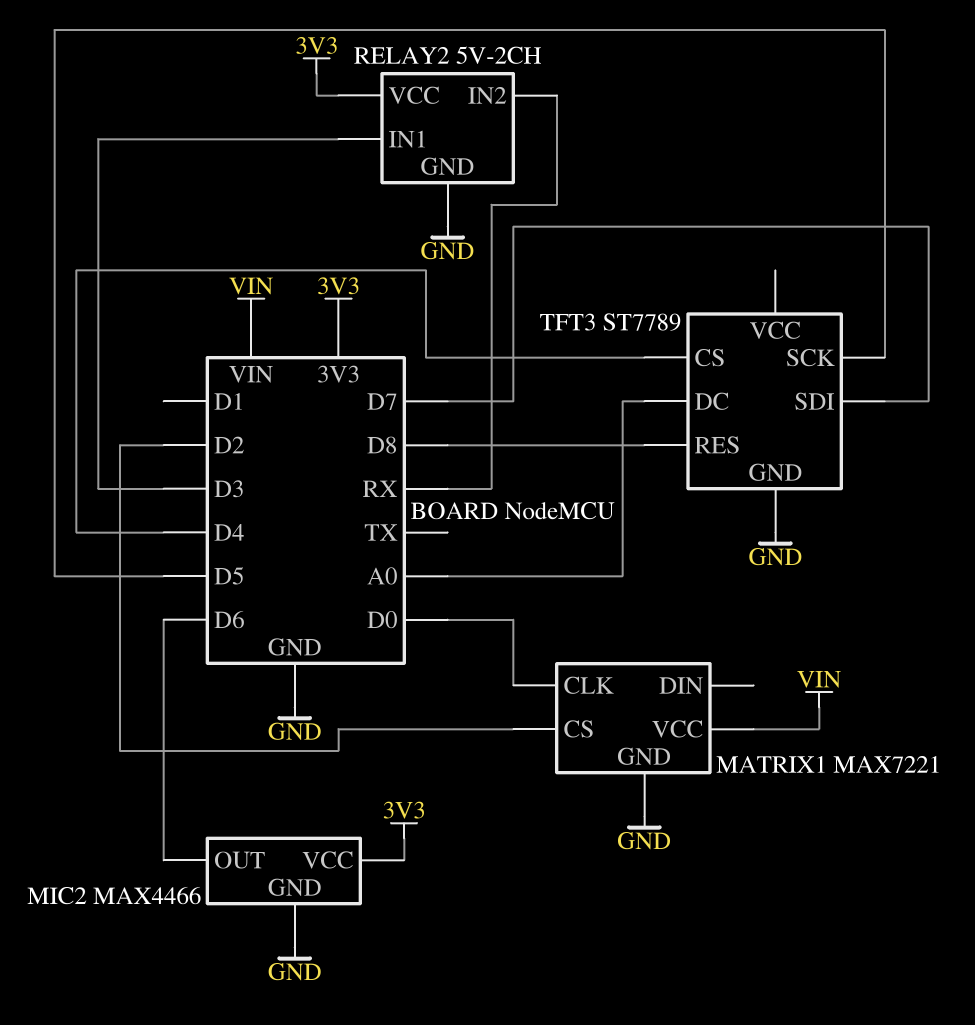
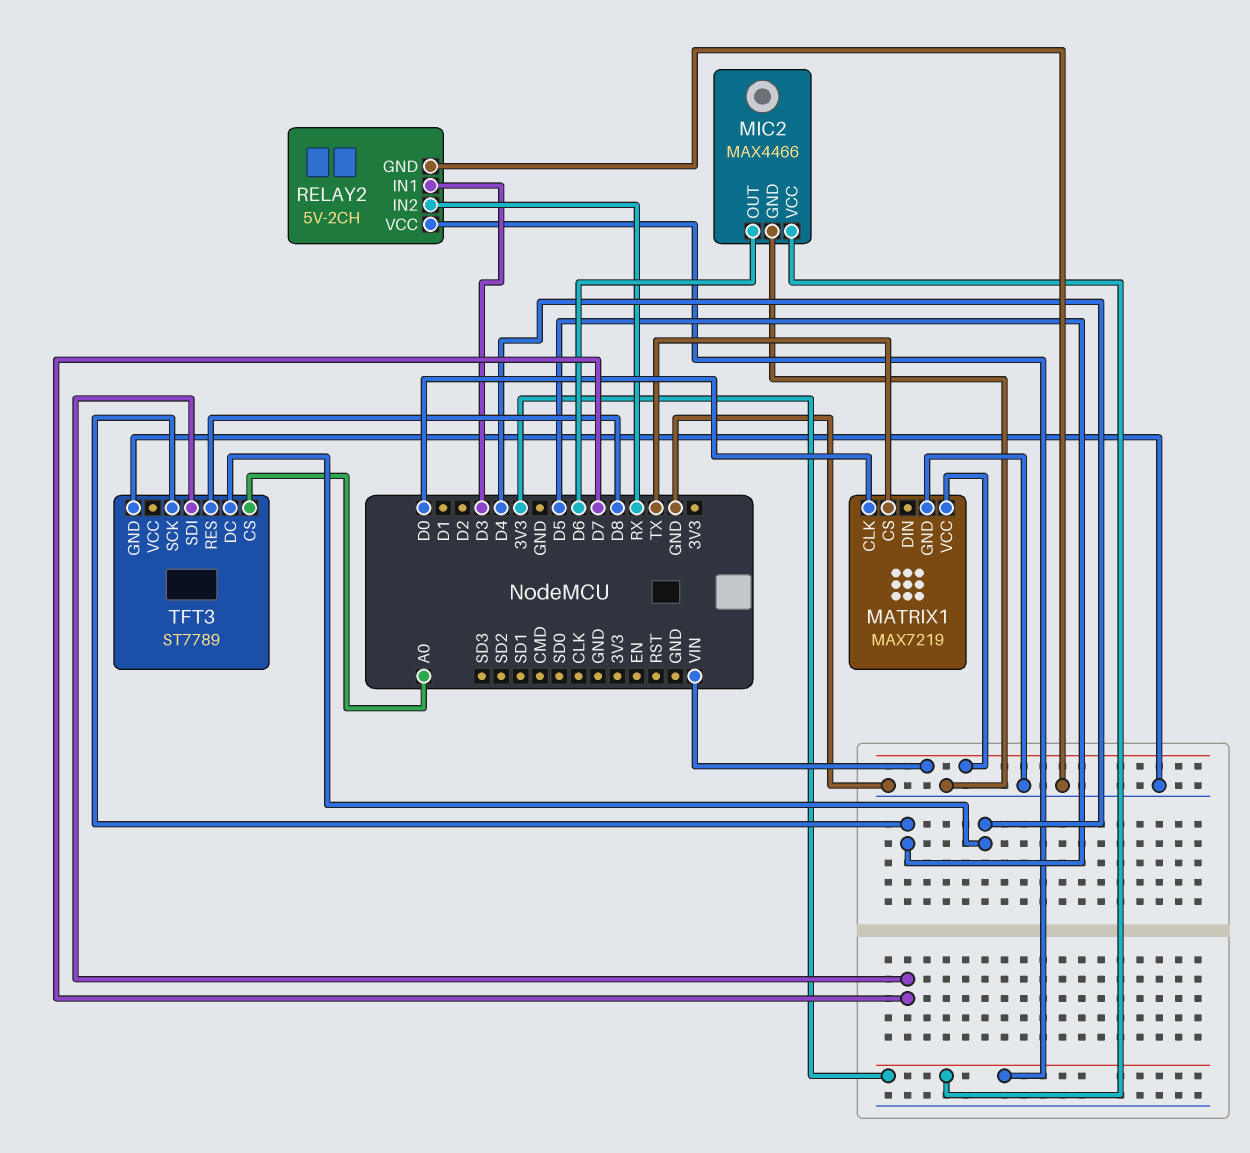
MATRIX1: MAX7221 -> MAX7219
MATRIX1 pin CS: D2 -> TX
TFT3 pin CS: D4 -> A0
TFT3 pin DC: A0 -> D4

